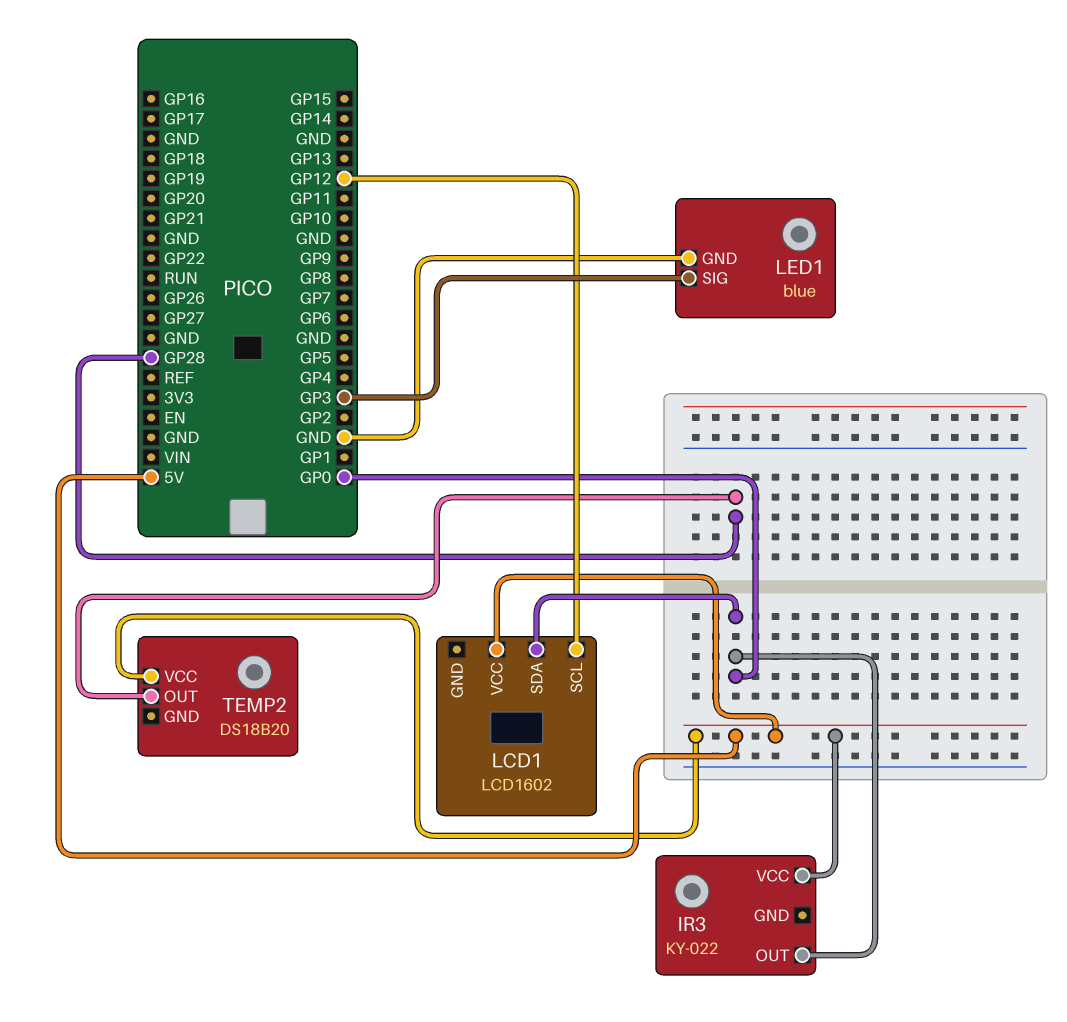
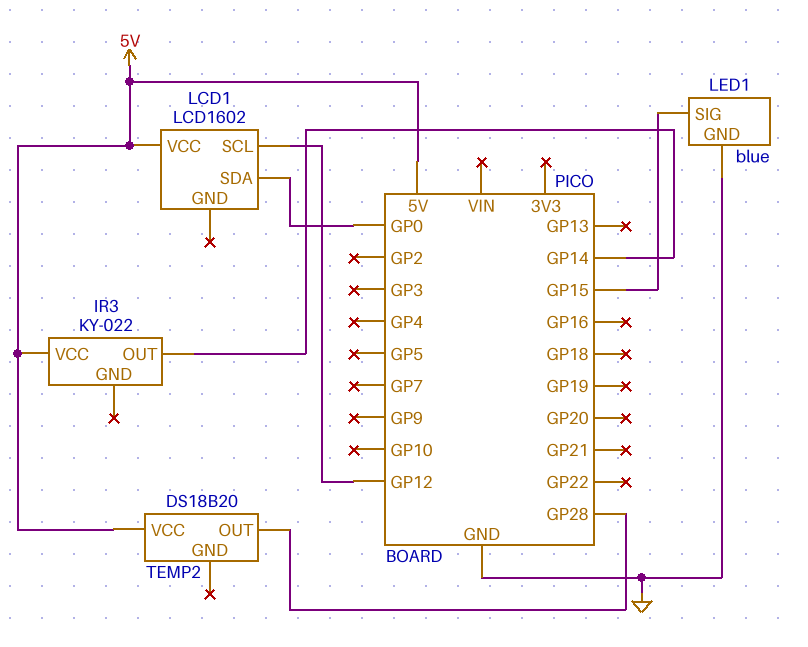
IR3 pin OUT: GP0 -> GP14
LED1 pin SIG: GP3 -> GP15

